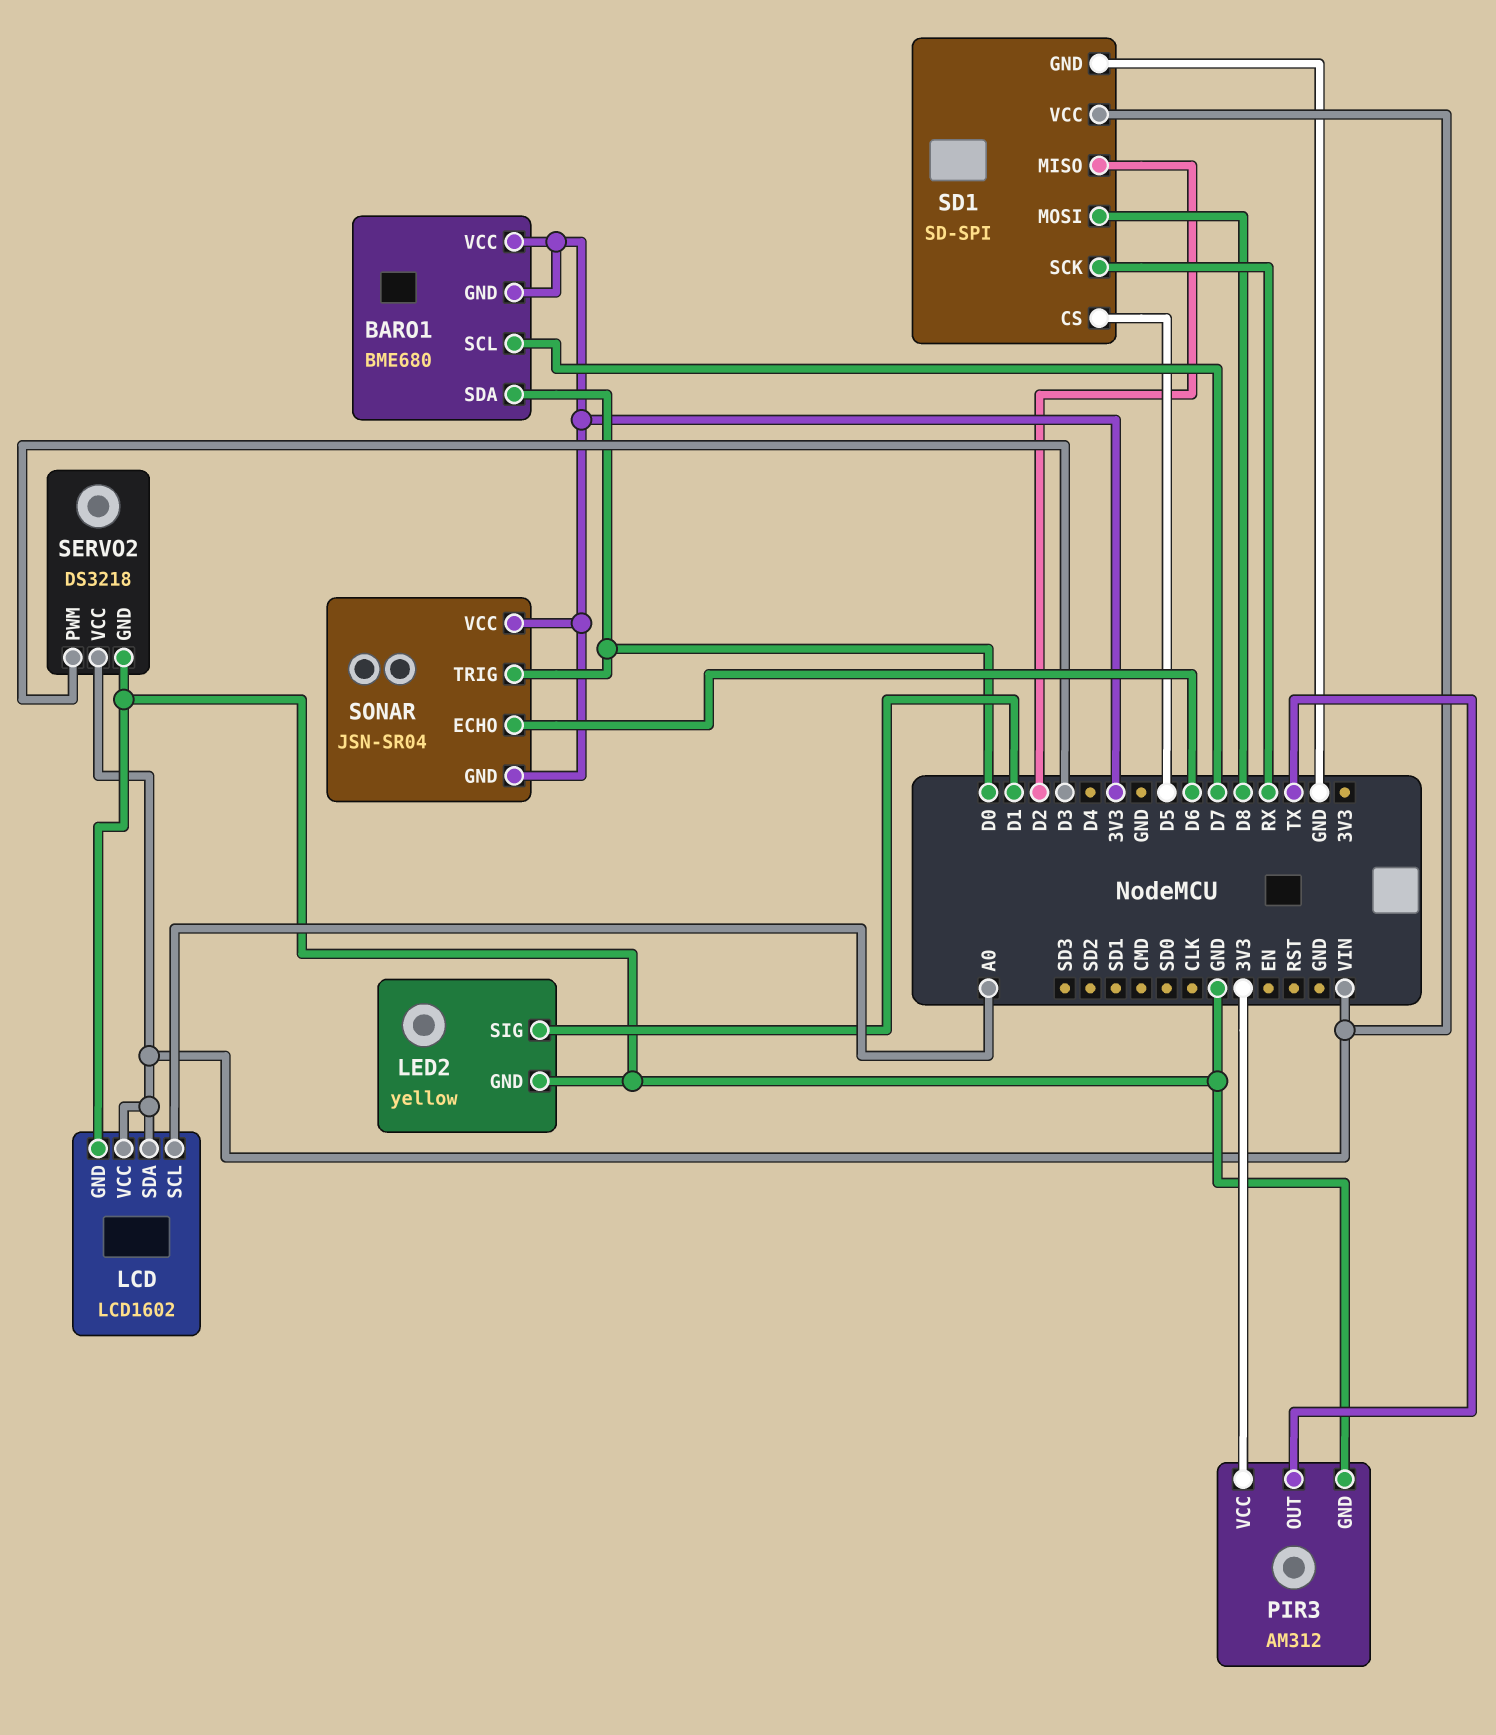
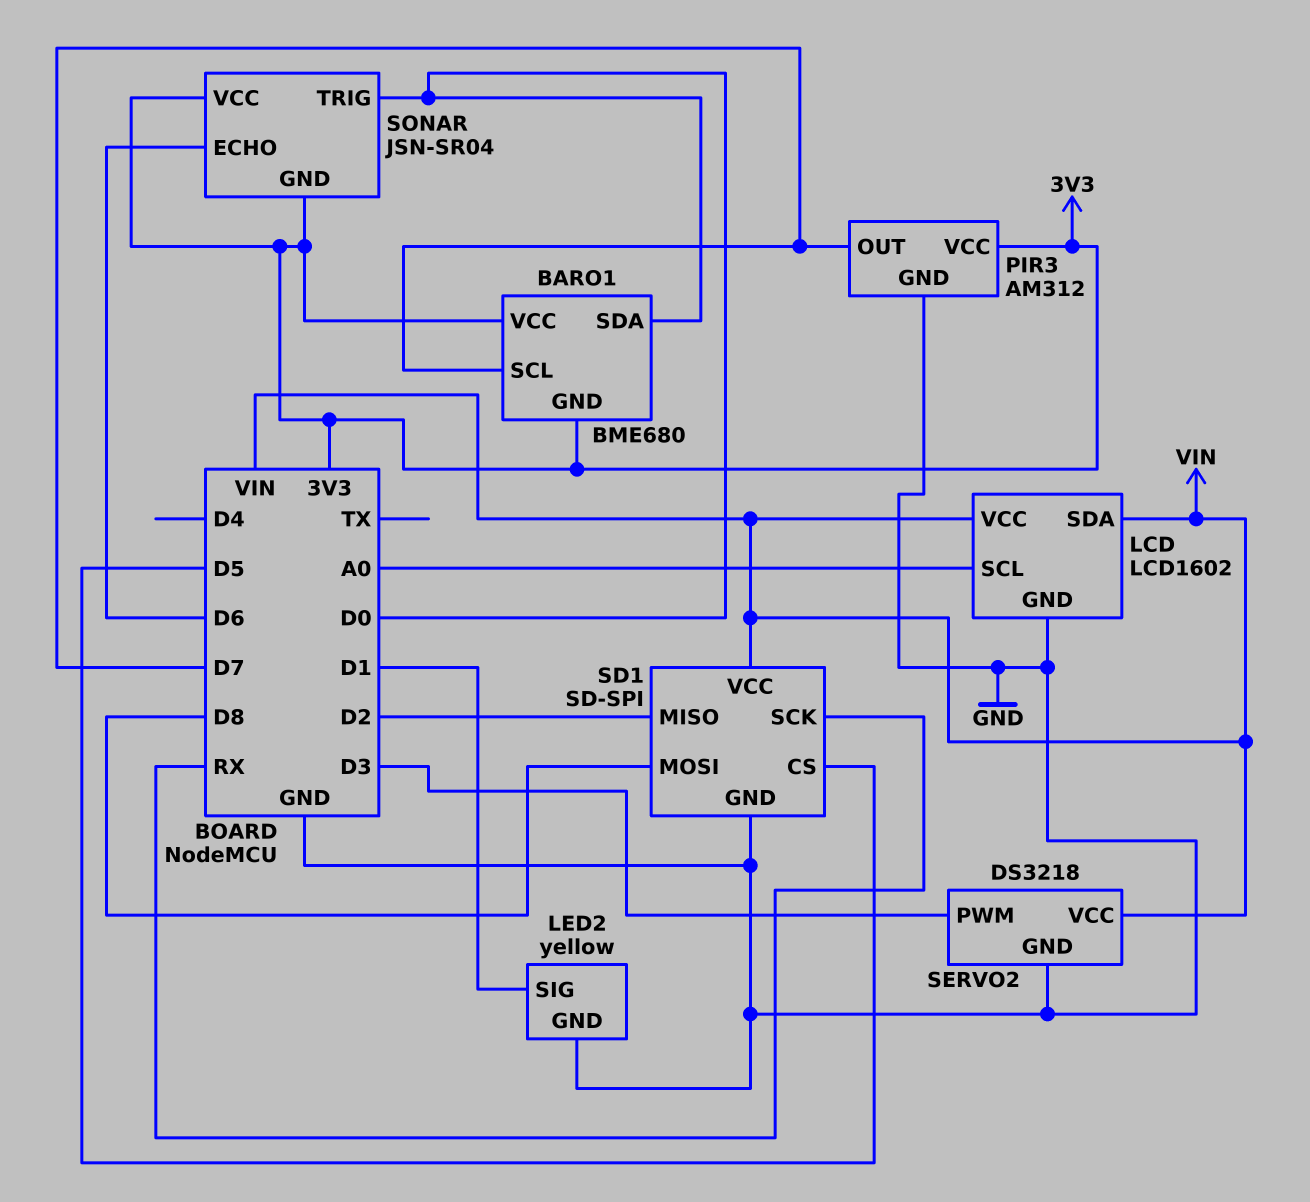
PIR3 pin OUT: TX -> D7

